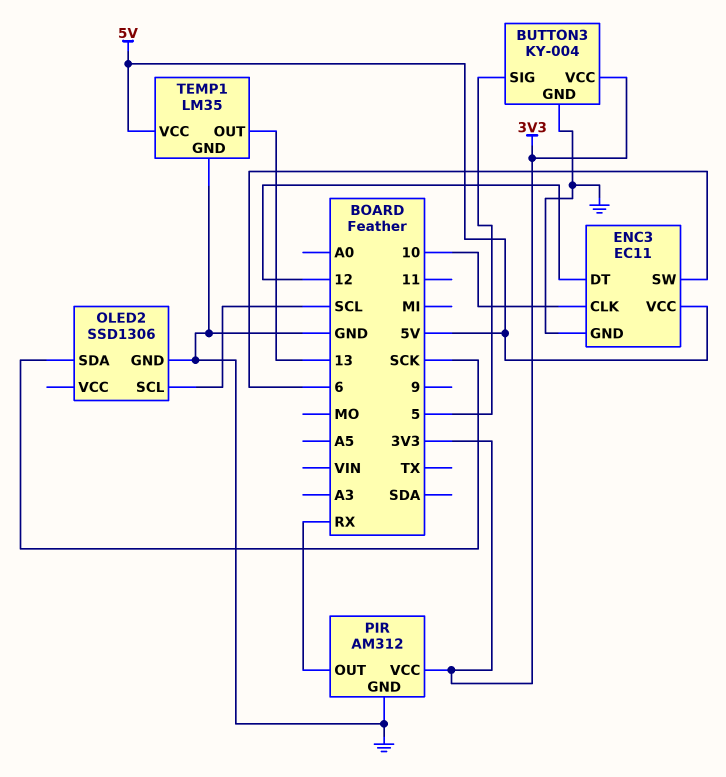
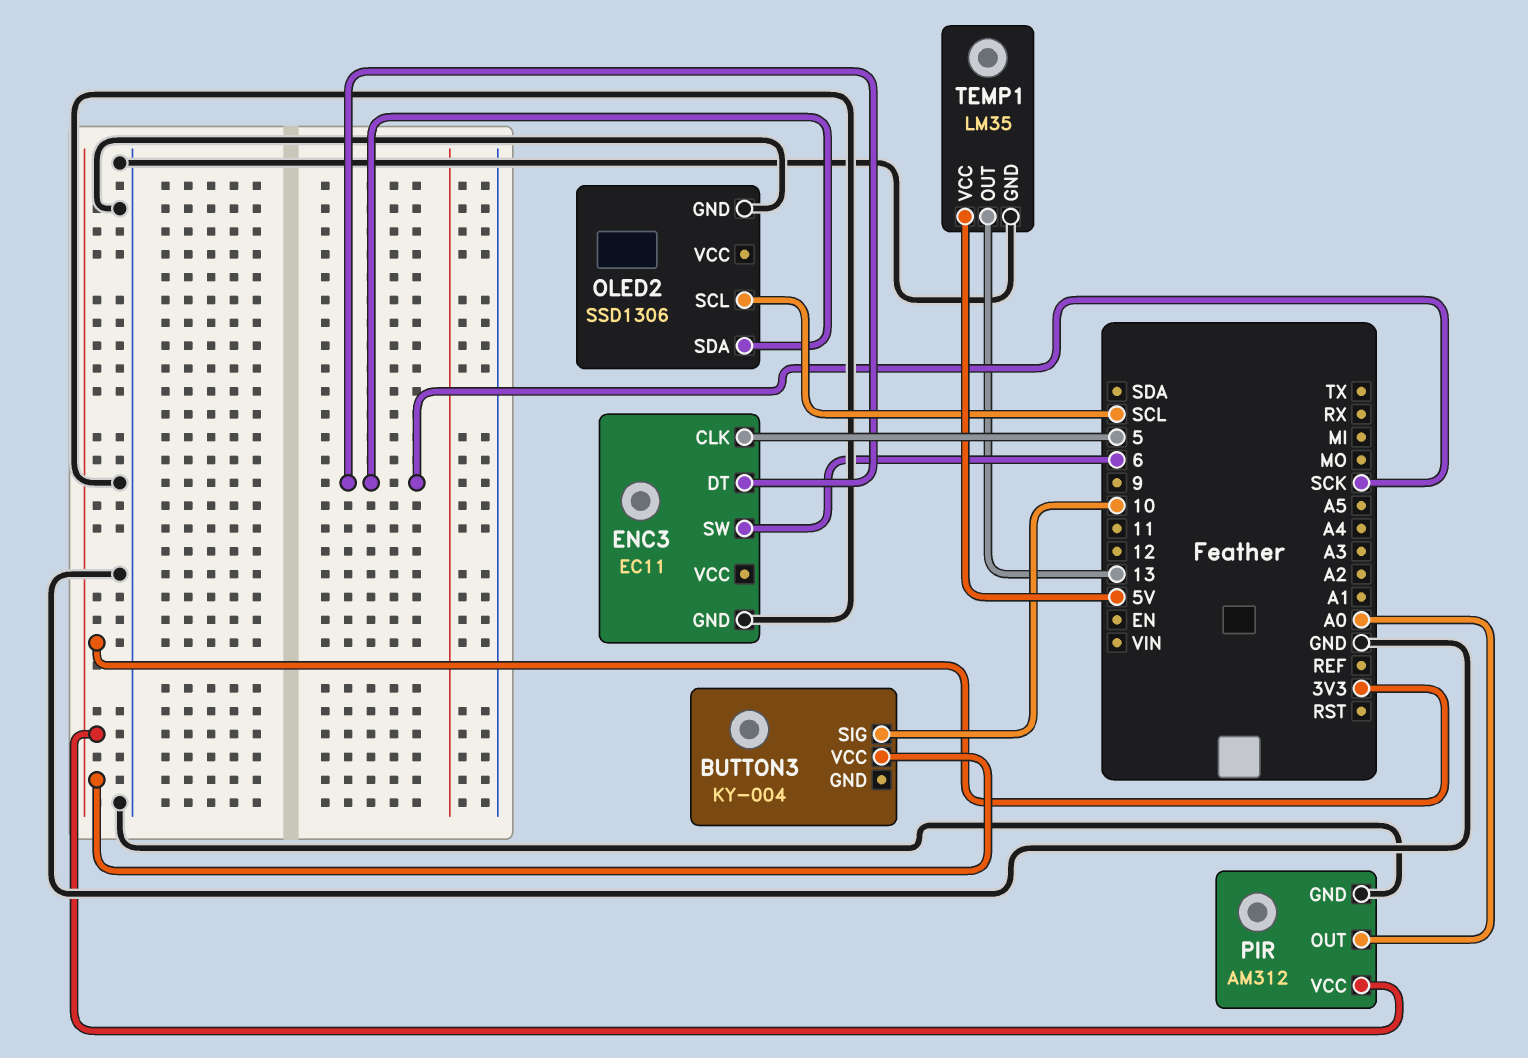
BUTTON3 pin GND: GND -> none
BUTTON3 pin SIG: 5 -> 10
ENC3 pin CLK: 10 -> 5
ENC3 pin DT: 12 -> SCK
ENC3 pin VCC: 5V -> none
PIR pin OUT: RX -> A0

